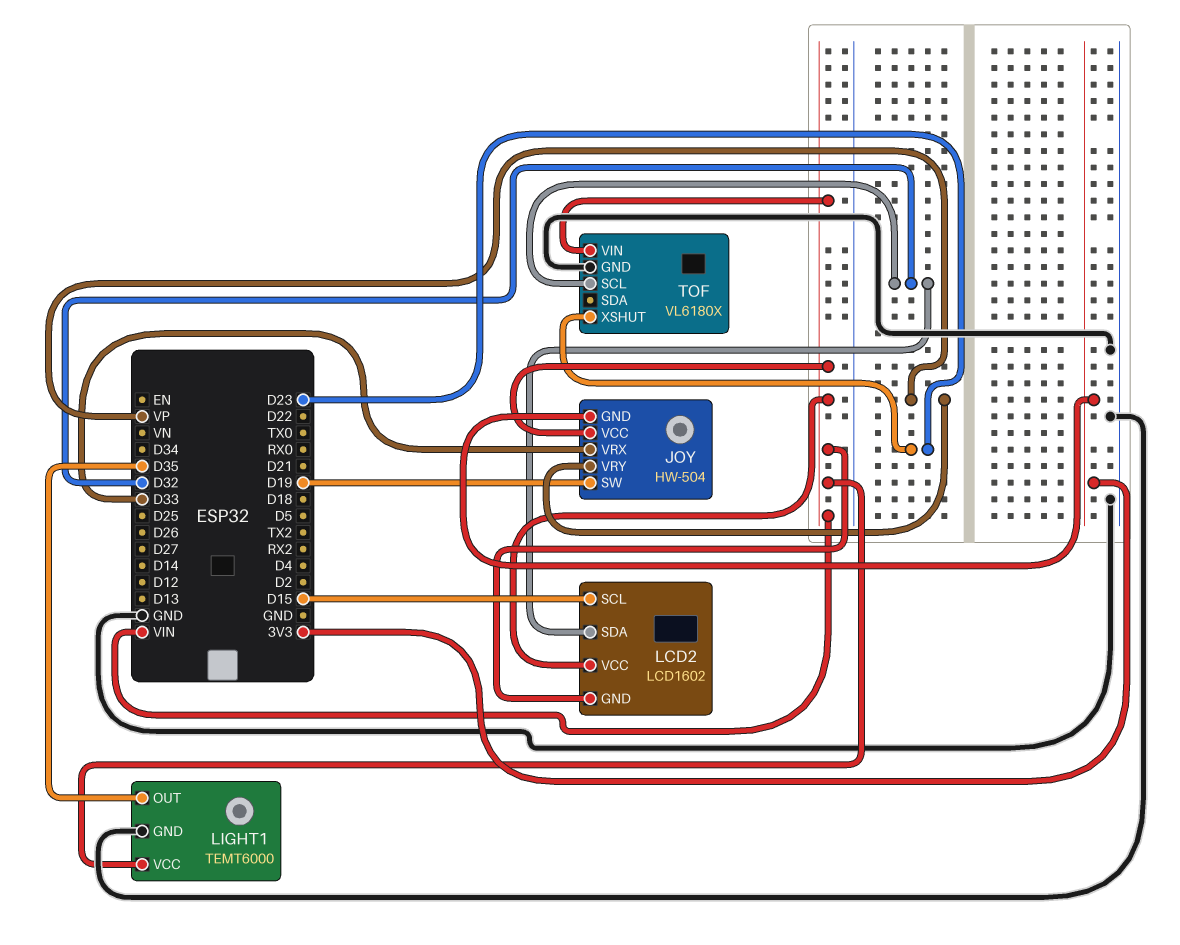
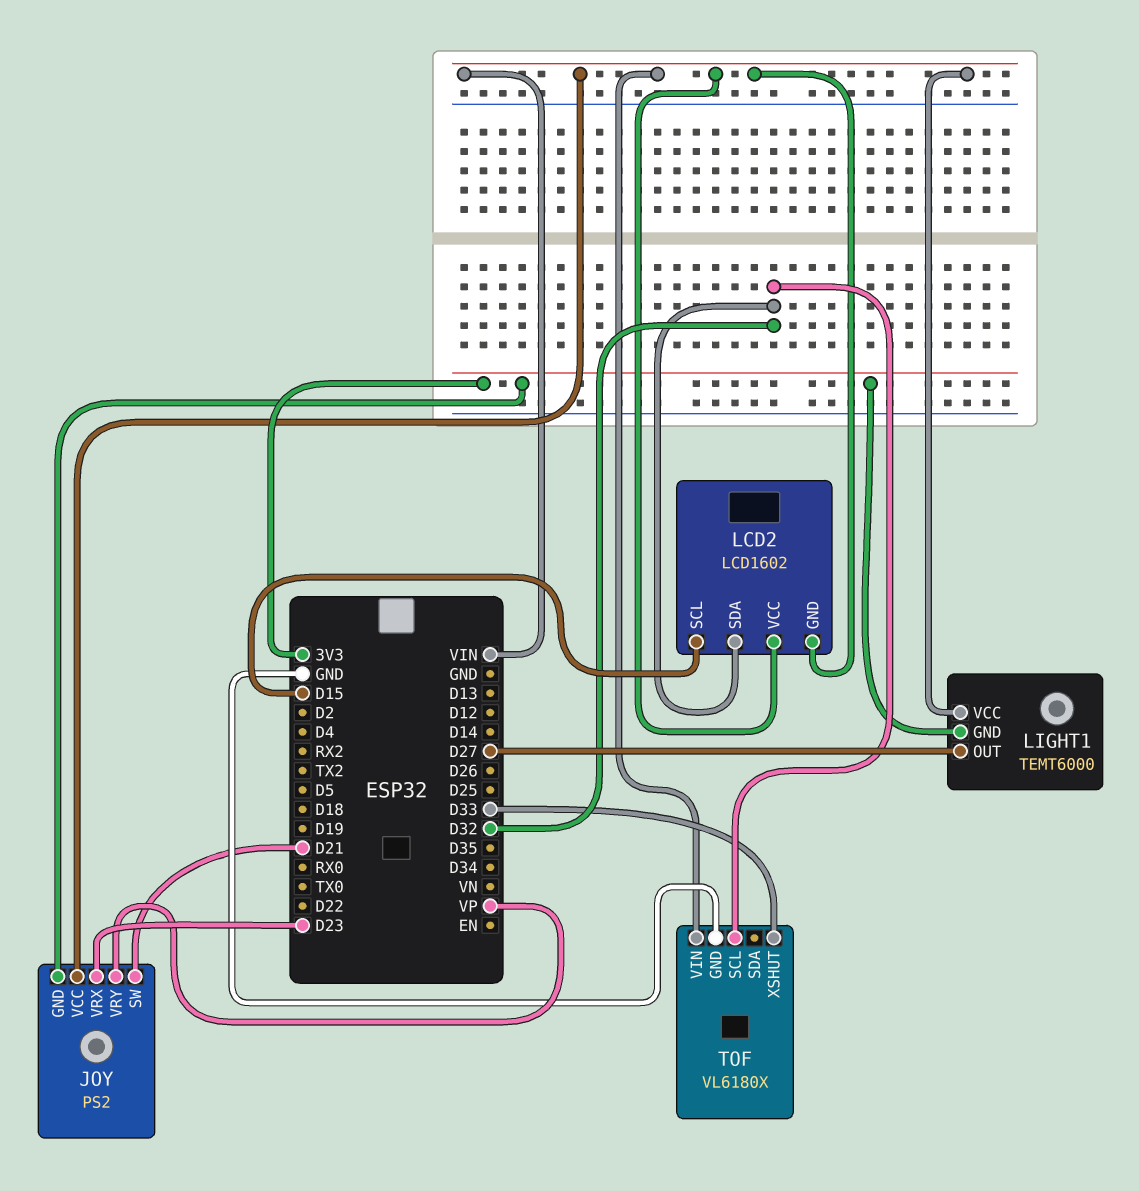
JOY: HW-504 -> PS2
JOY pin SW: D19 -> D21
JOY pin VRX: D33 -> D23
LIGHT1 pin GND: GND -> 3V3
LIGHT1 pin OUT: D35 -> D27
TOF pin XSHUT: D23 -> D33

